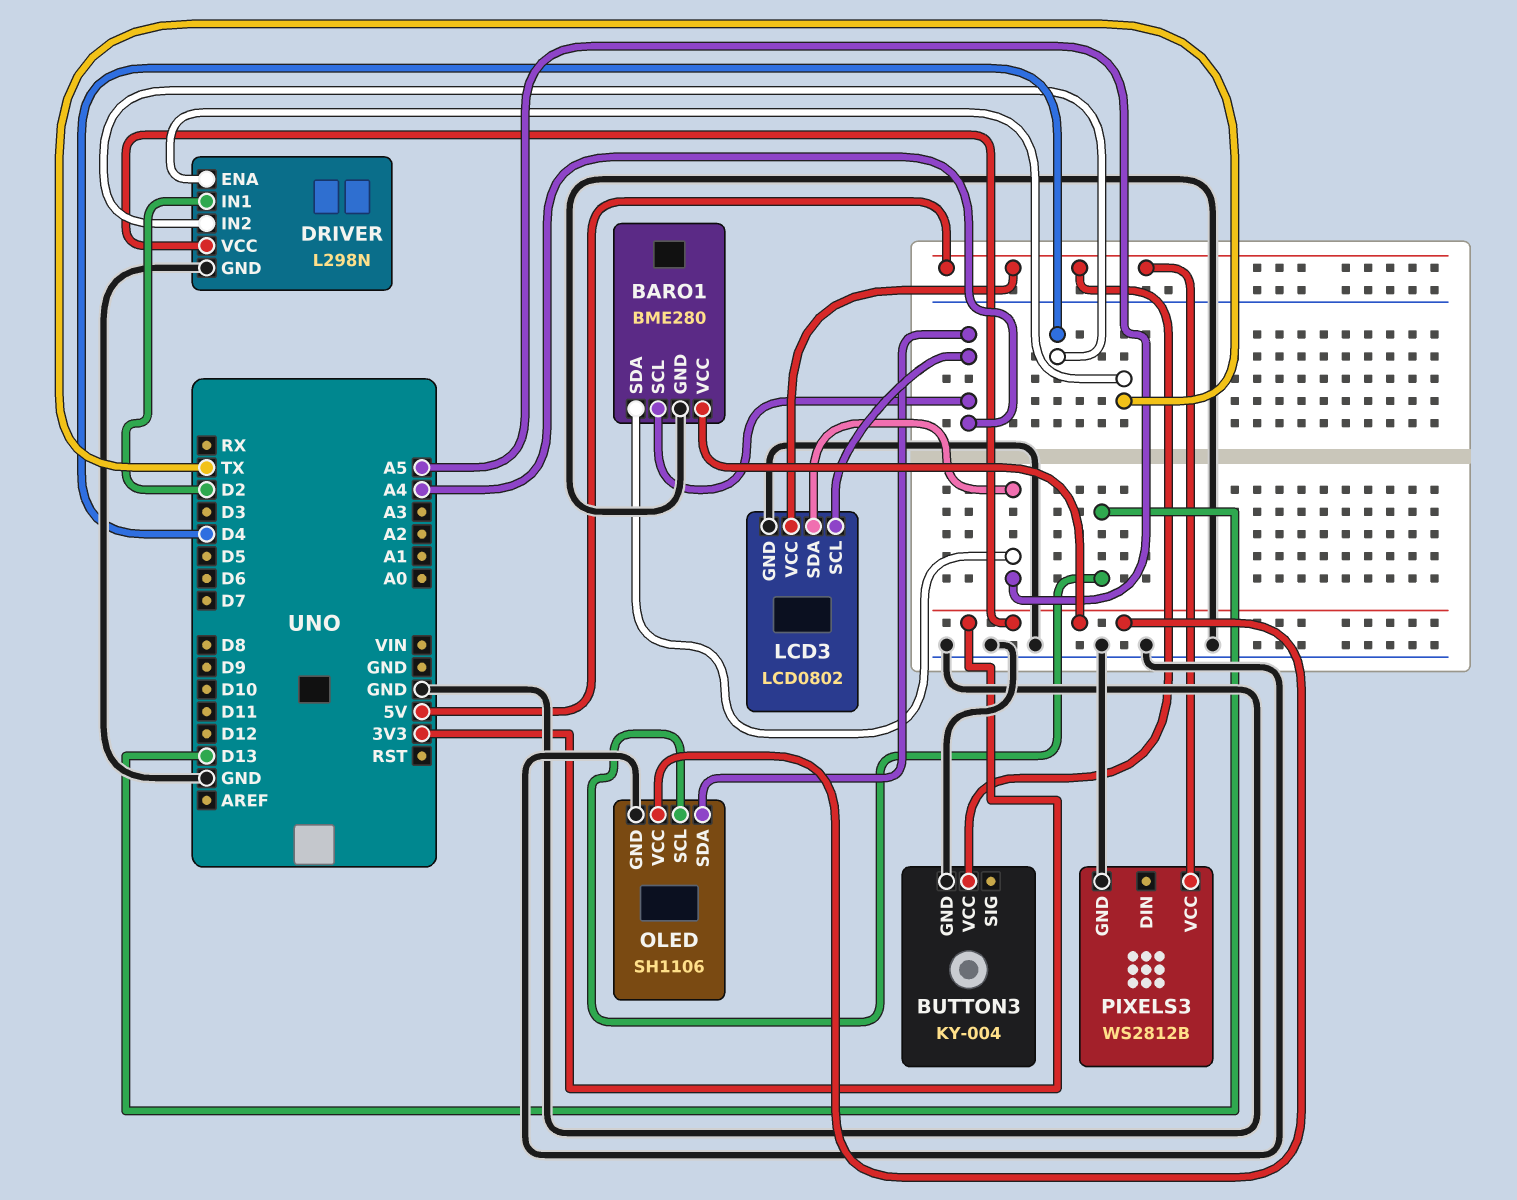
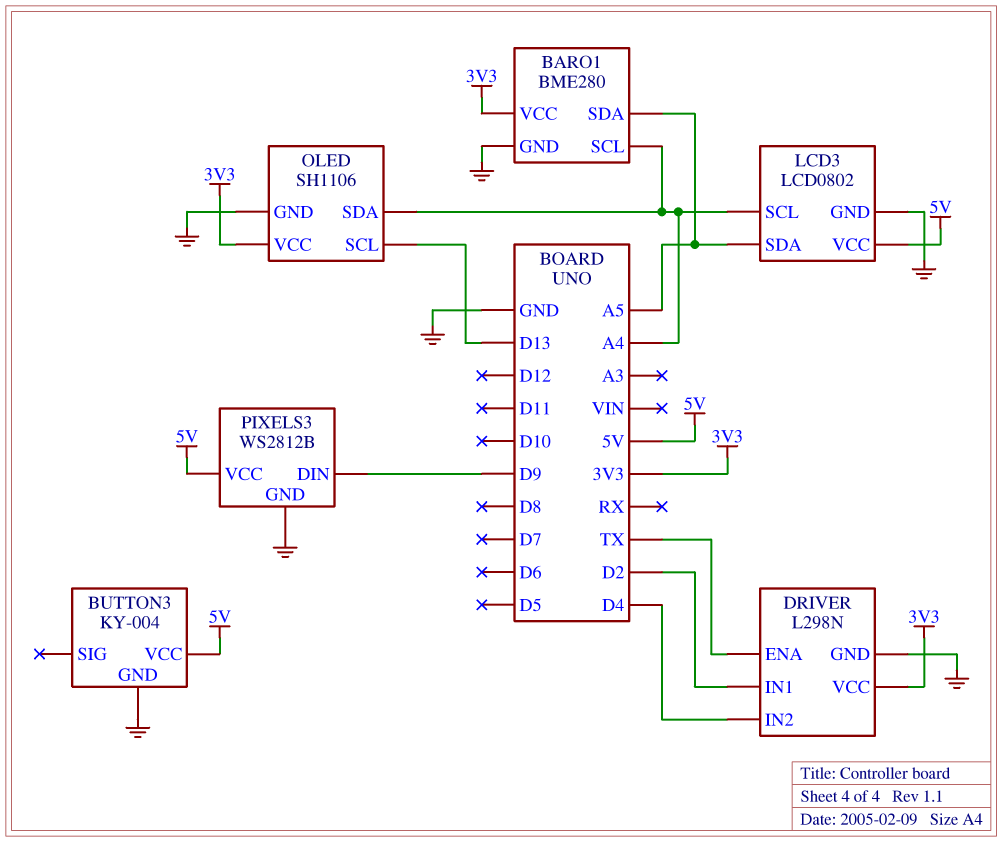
PIXELS3 pin DIN: none -> D9

